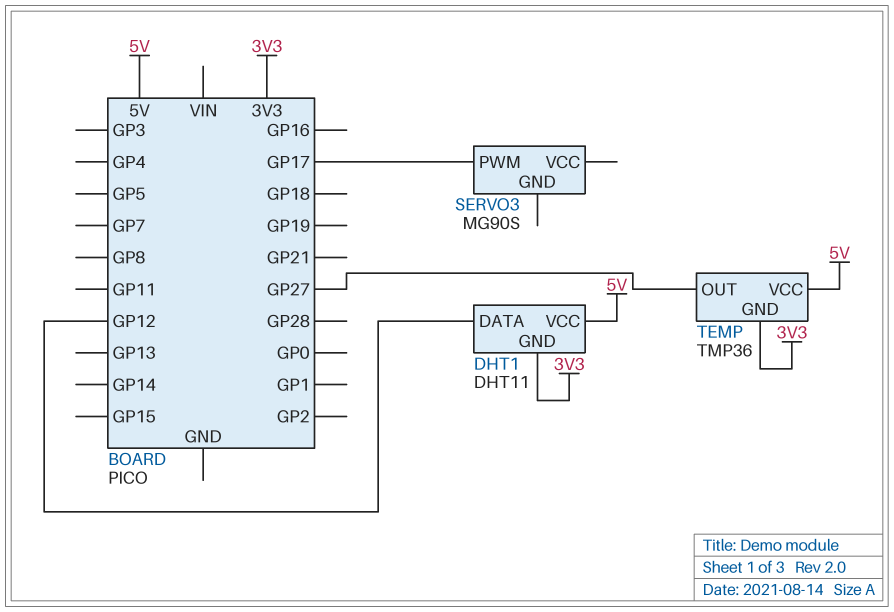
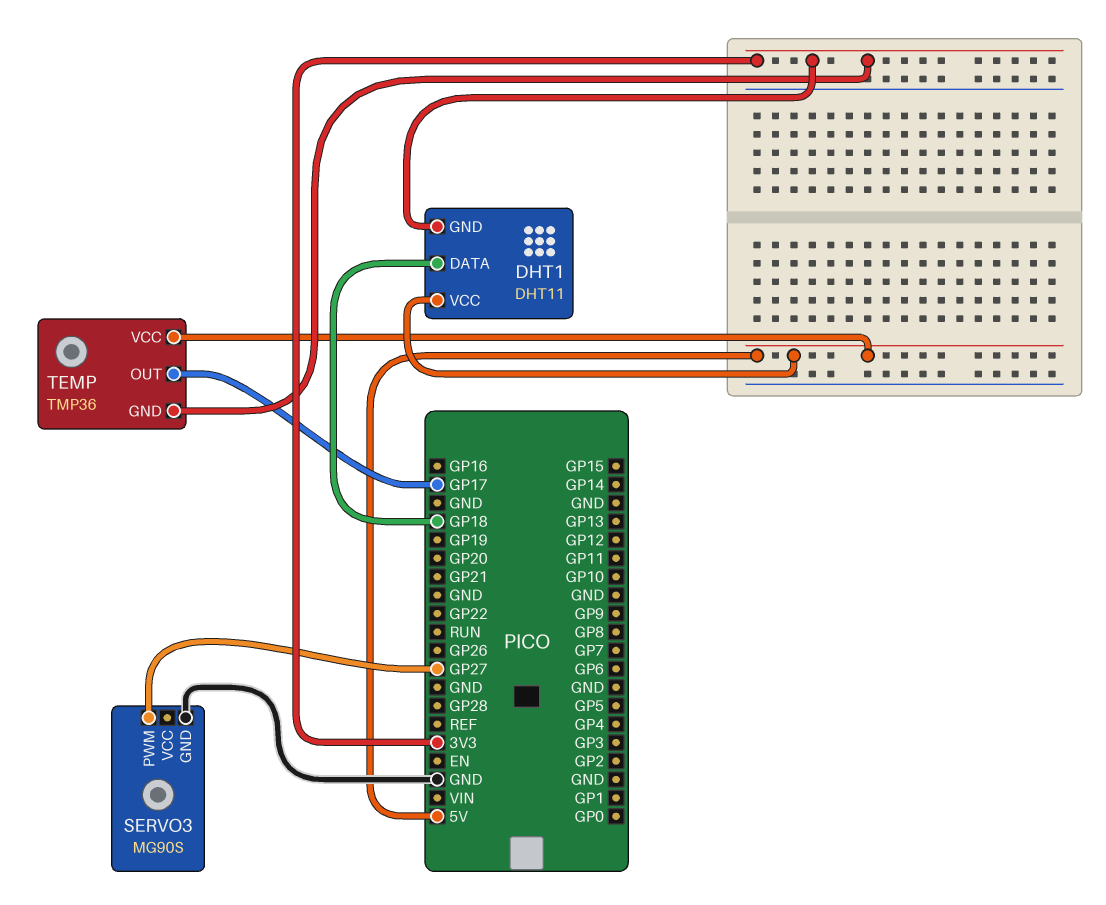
DHT1 pin DATA: GP12 -> GP18
SERVO3 pin GND: none -> GND
SERVO3 pin PWM: GP17 -> GP27
TEMP pin OUT: GP27 -> GP17

